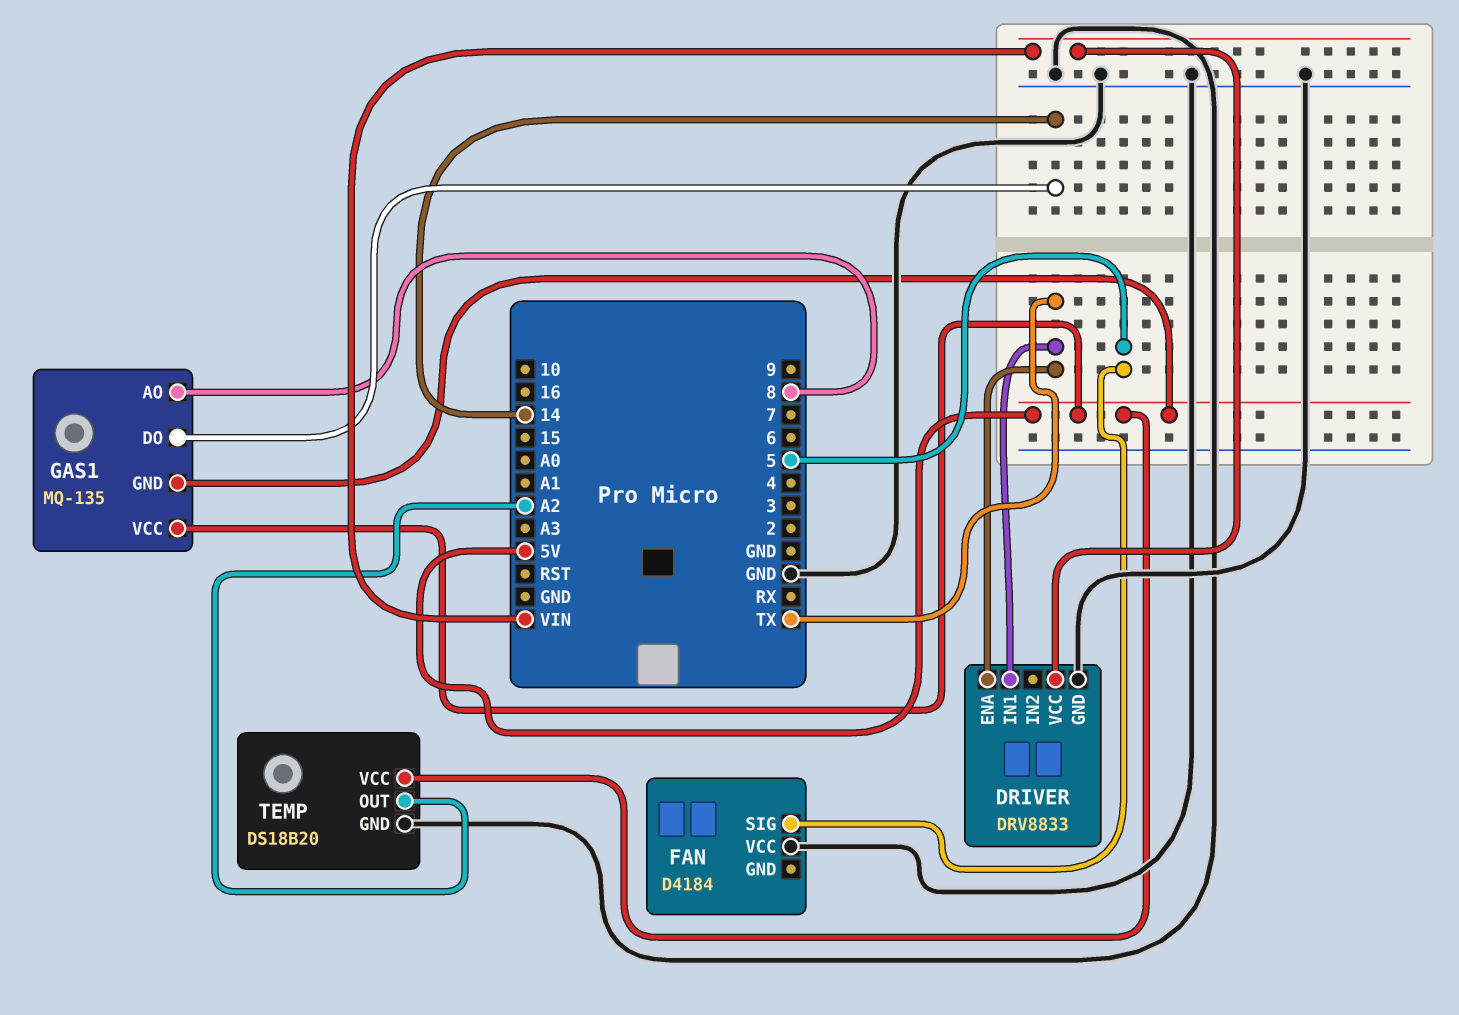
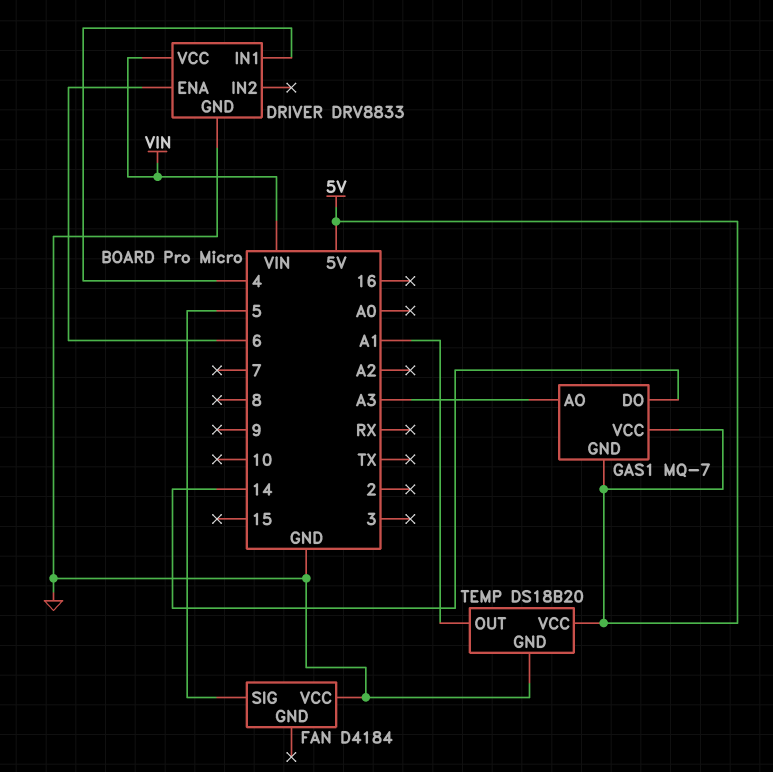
DRIVER pin ENA: TX -> 6
DRIVER pin IN1: TX -> 4
GAS1: MQ-135 -> MQ-7
GAS1 pin AO: 8 -> A3
TEMP pin OUT: A2 -> A1

